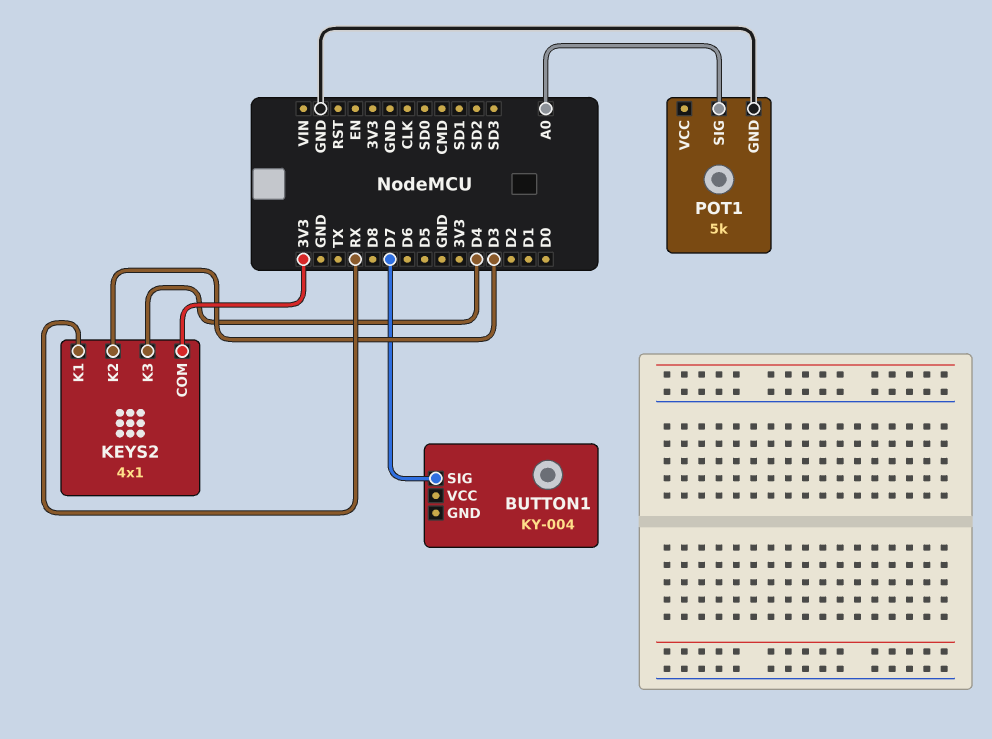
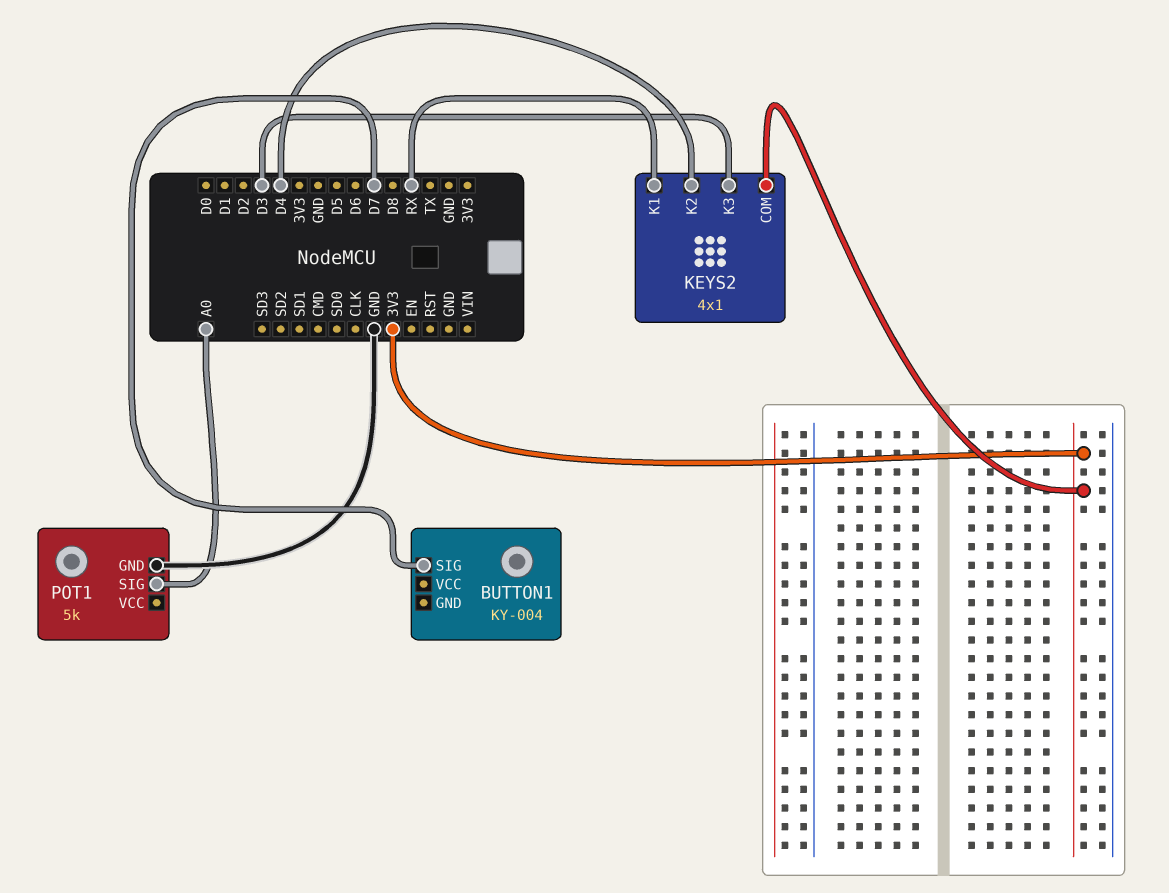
KEYS2 pin K2: D3 -> D4
KEYS2 pin K3: D4 -> D3

